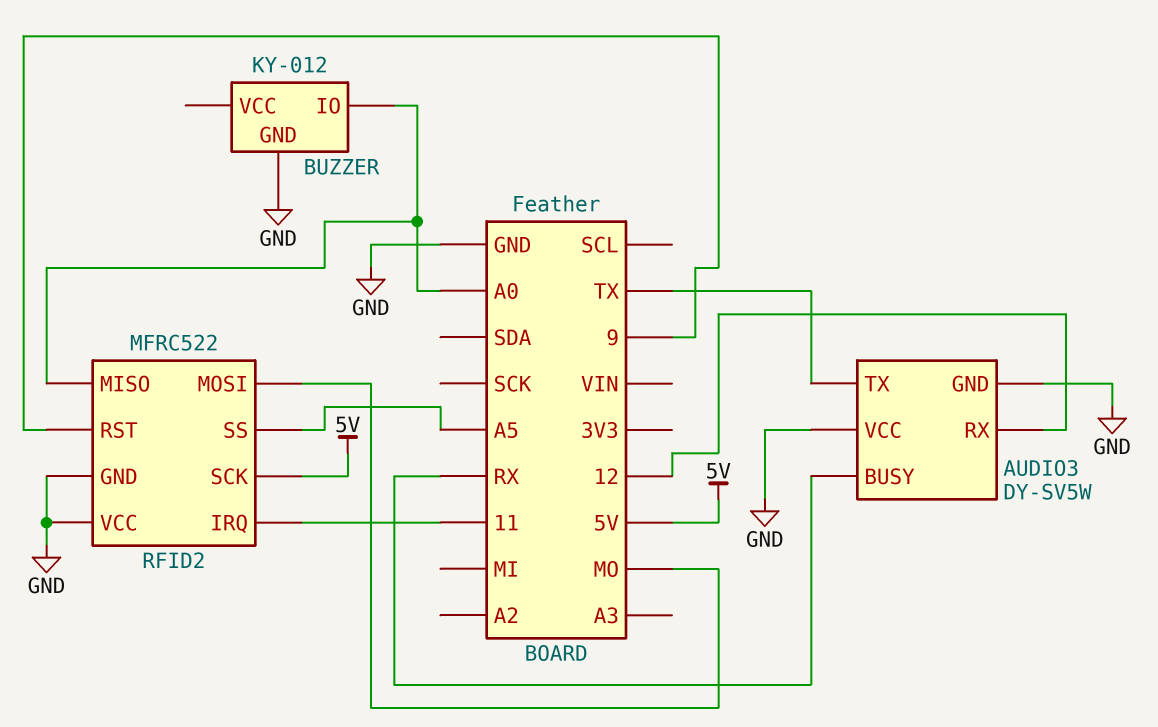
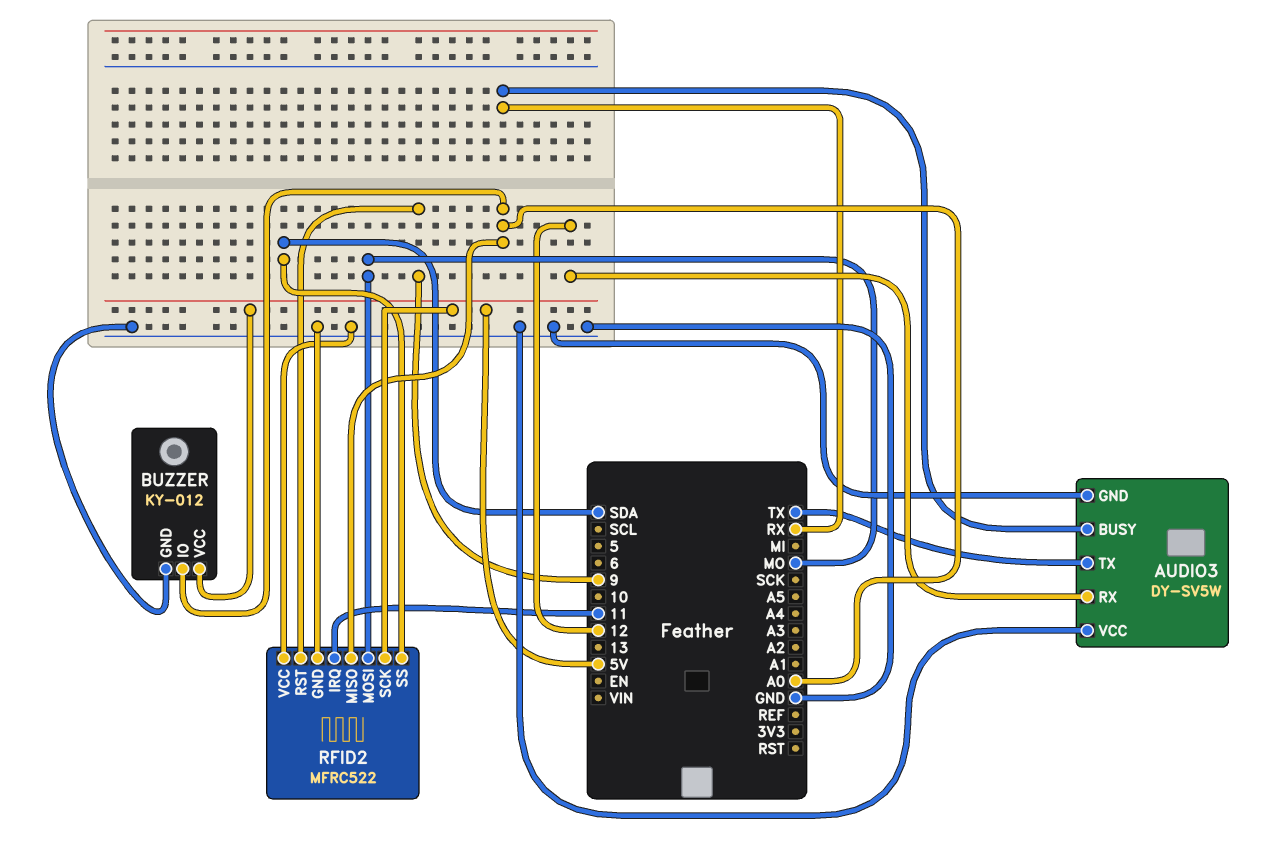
BUZZER pin VCC: none -> 5V
RFID2 pin SS: A5 -> SDA

